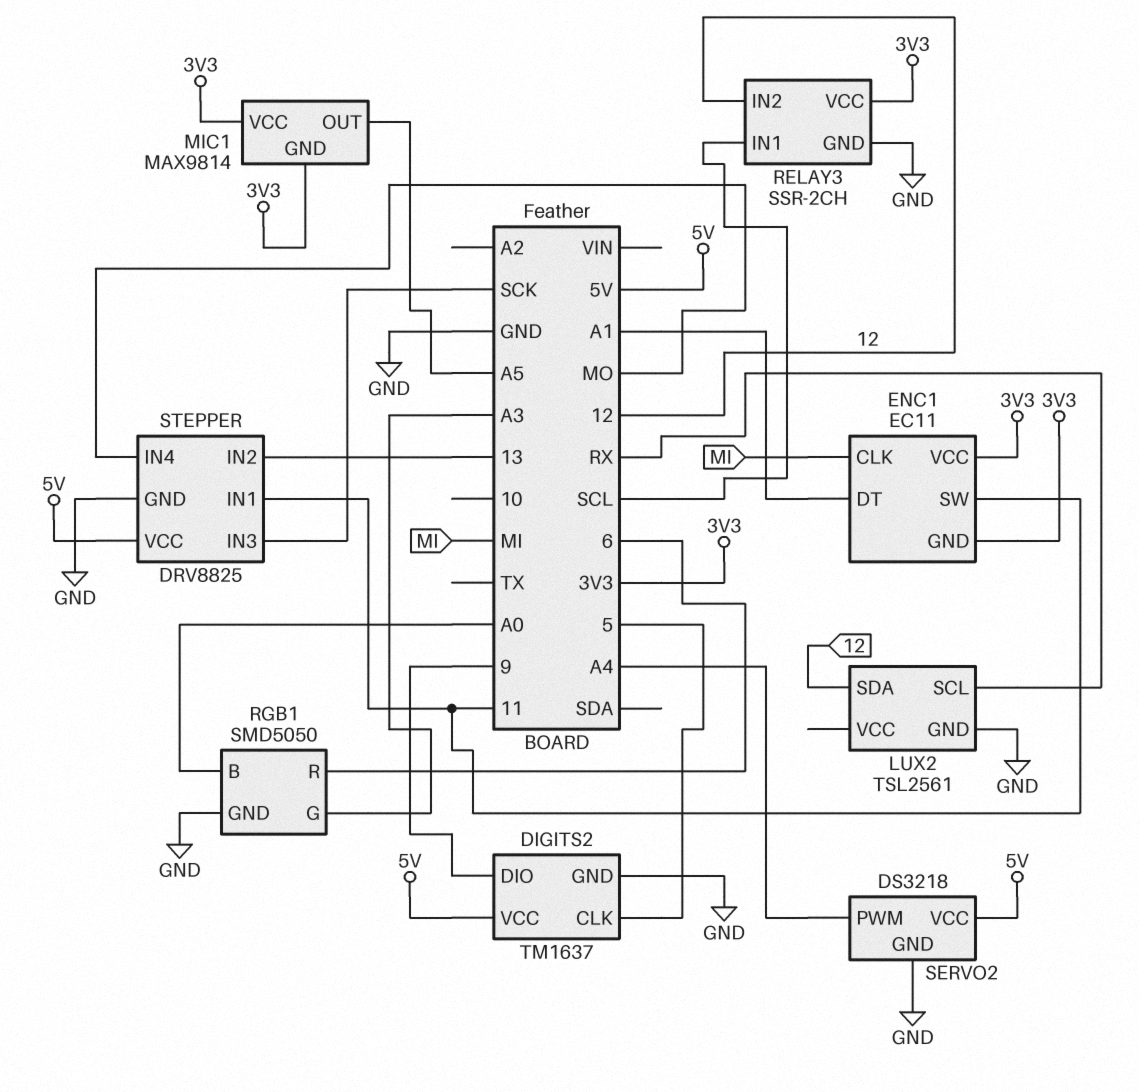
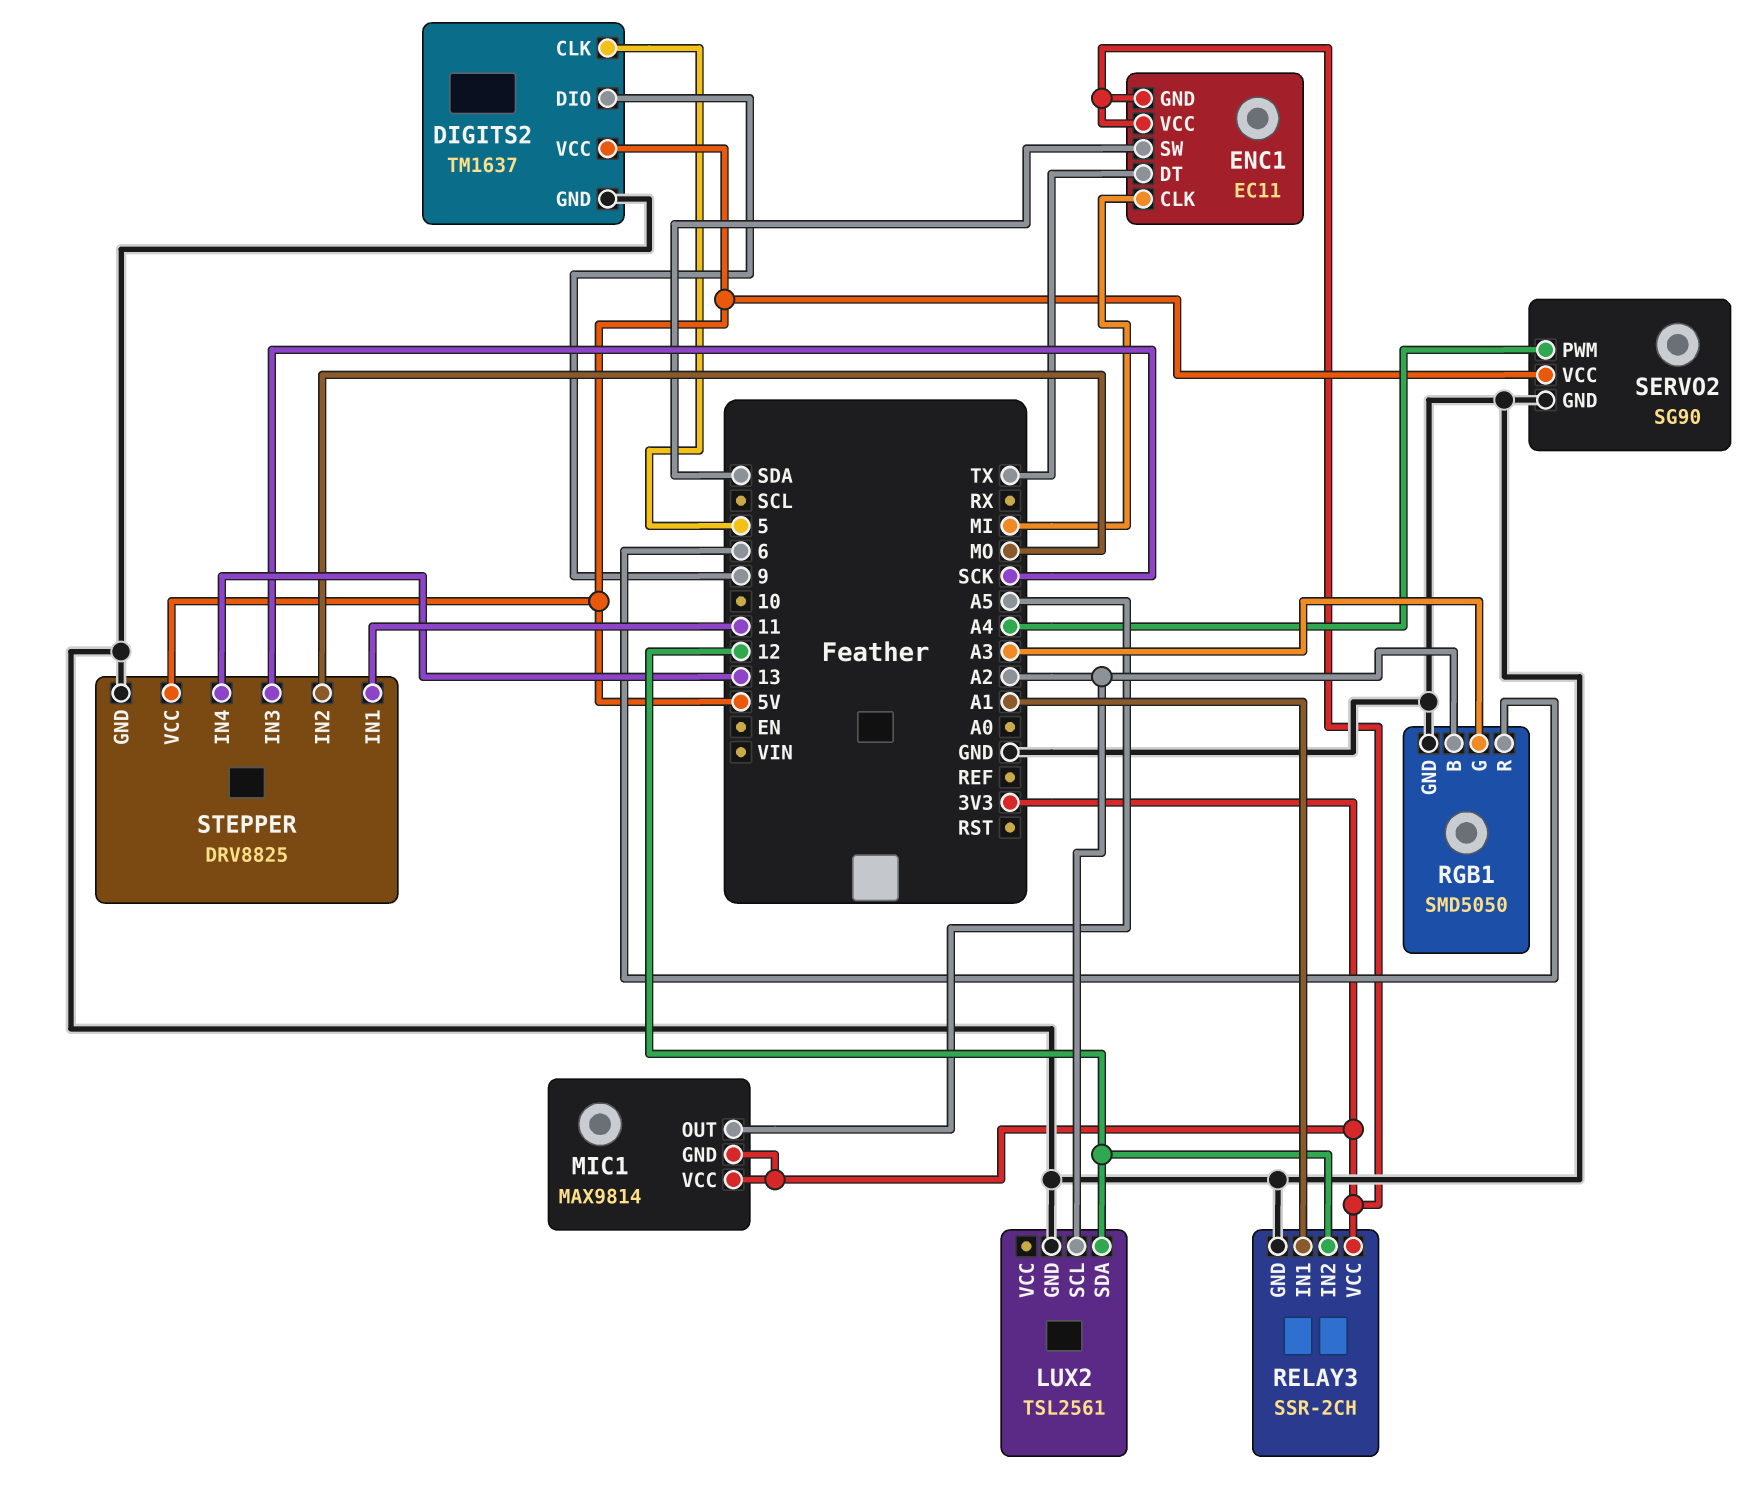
ENC1 pin DT: A1 -> TX
ENC1 pin SW: 11 -> SDA
LUX2 pin SCL: RX -> A2
RELAY3 pin IN1: SCL -> A1
RGB1 pin B: A0 -> A2
SERVO2: DS3218 -> SG90
STEPPER pin IN2: 13 -> MO
STEPPER pin IN4: MO -> 13

